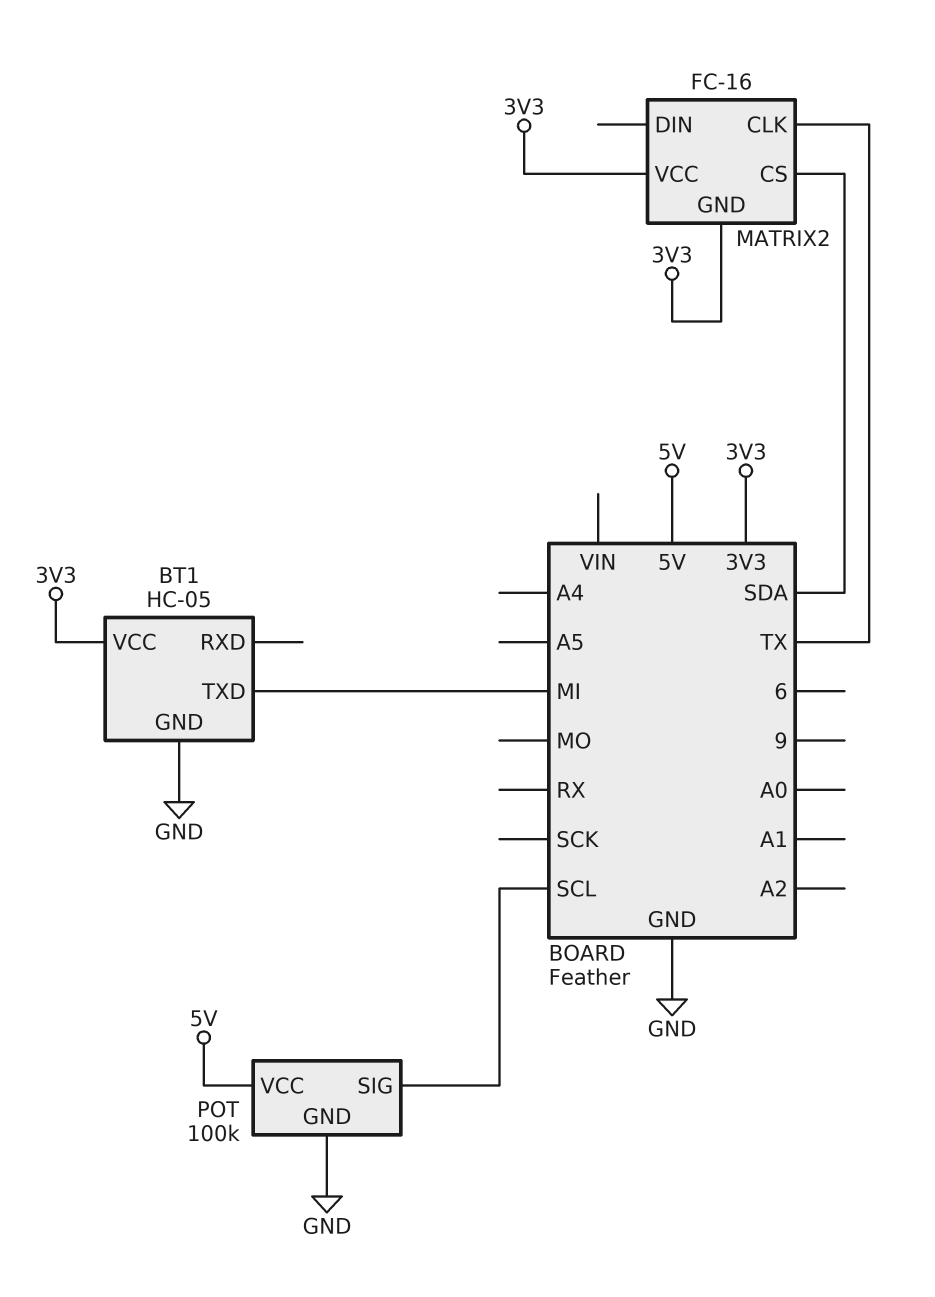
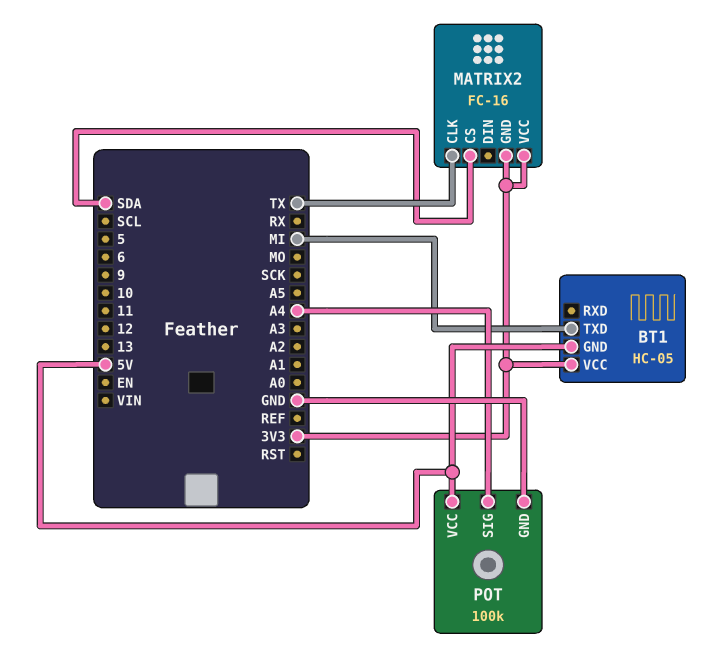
BT1 pin GND: GND -> 5V
POT pin SIG: SCL -> A4

